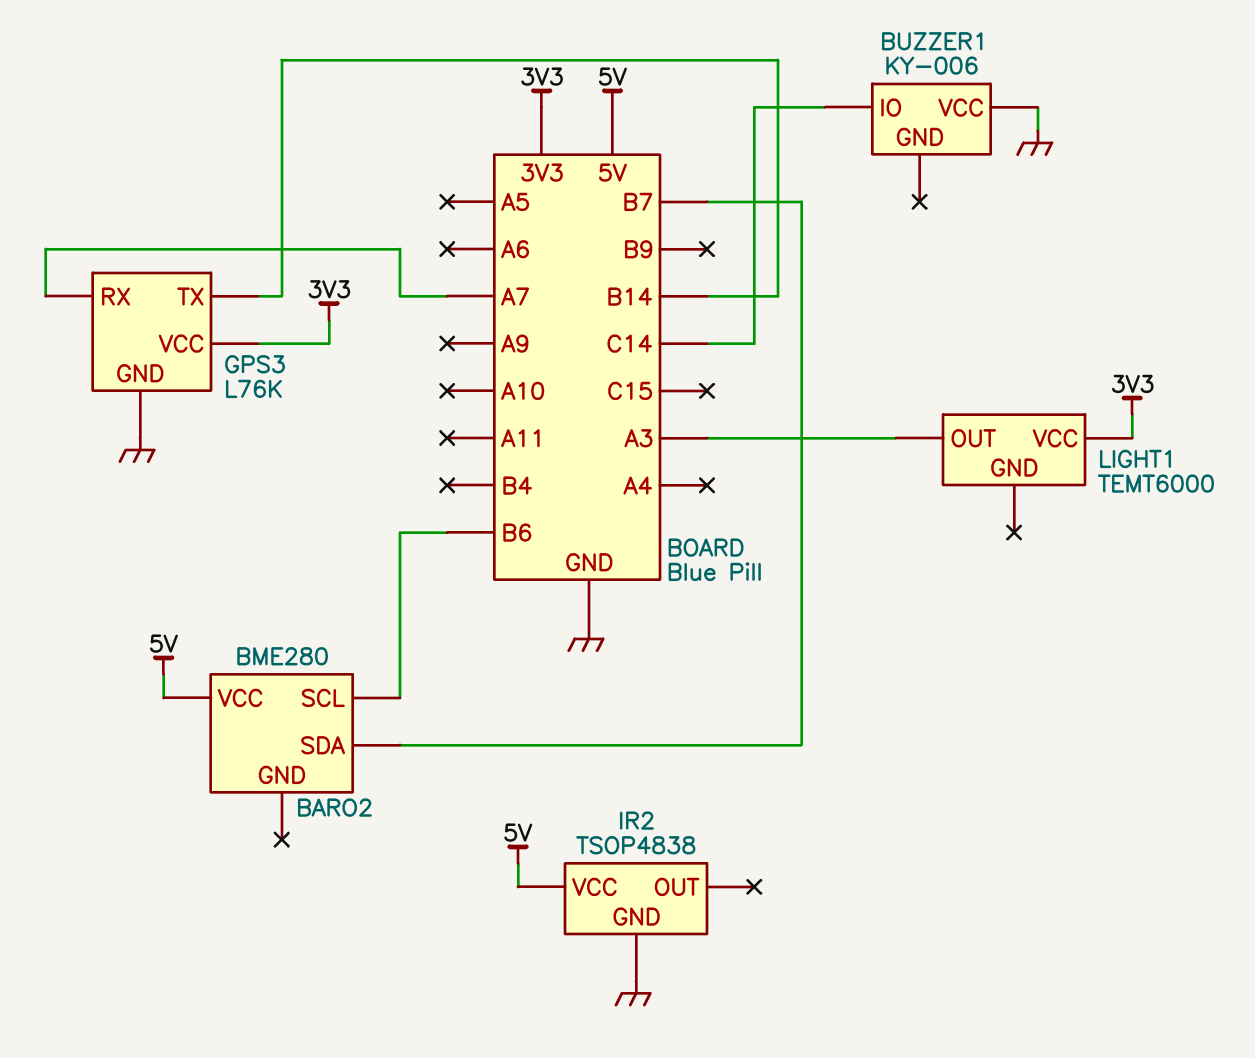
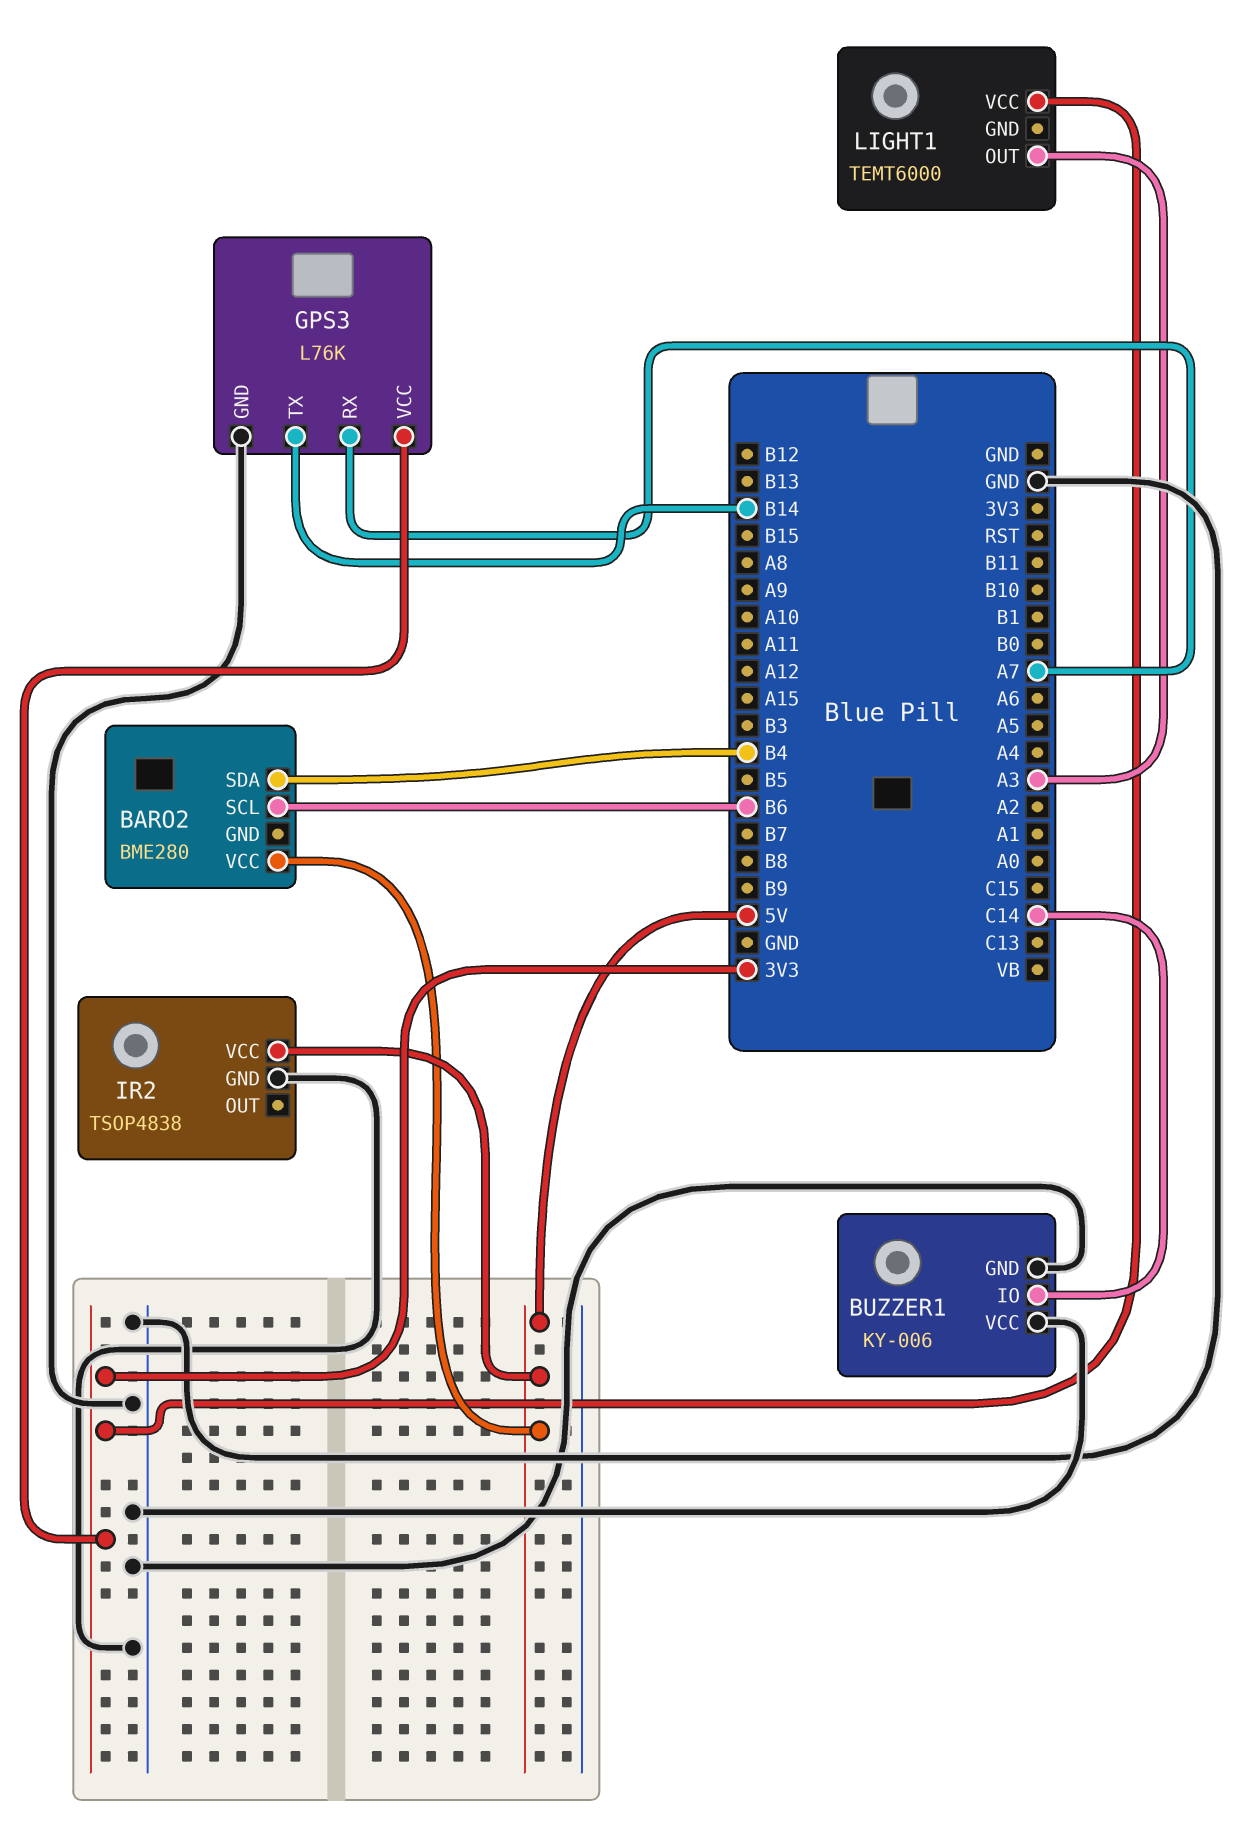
BARO2 pin SDA: B7 -> B4
BUZZER1 pin GND: none -> GND

